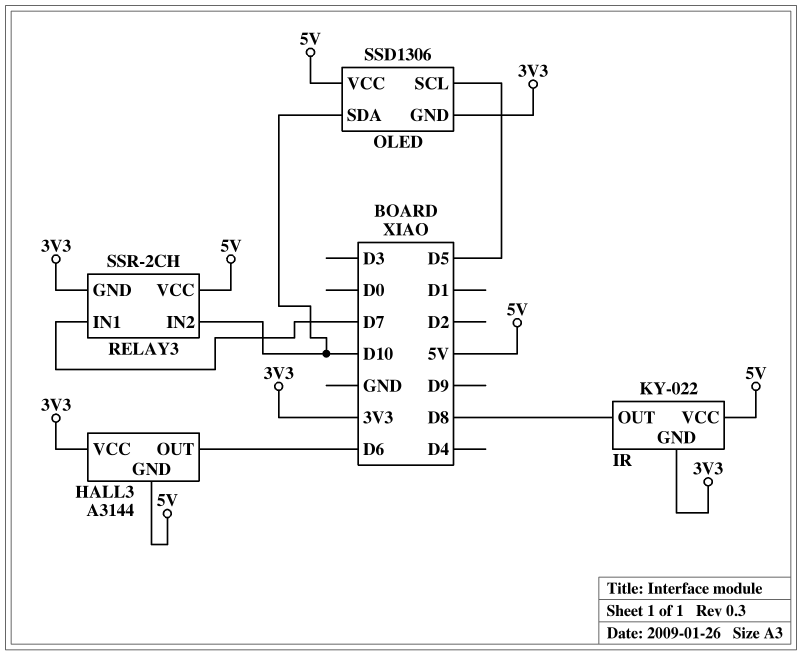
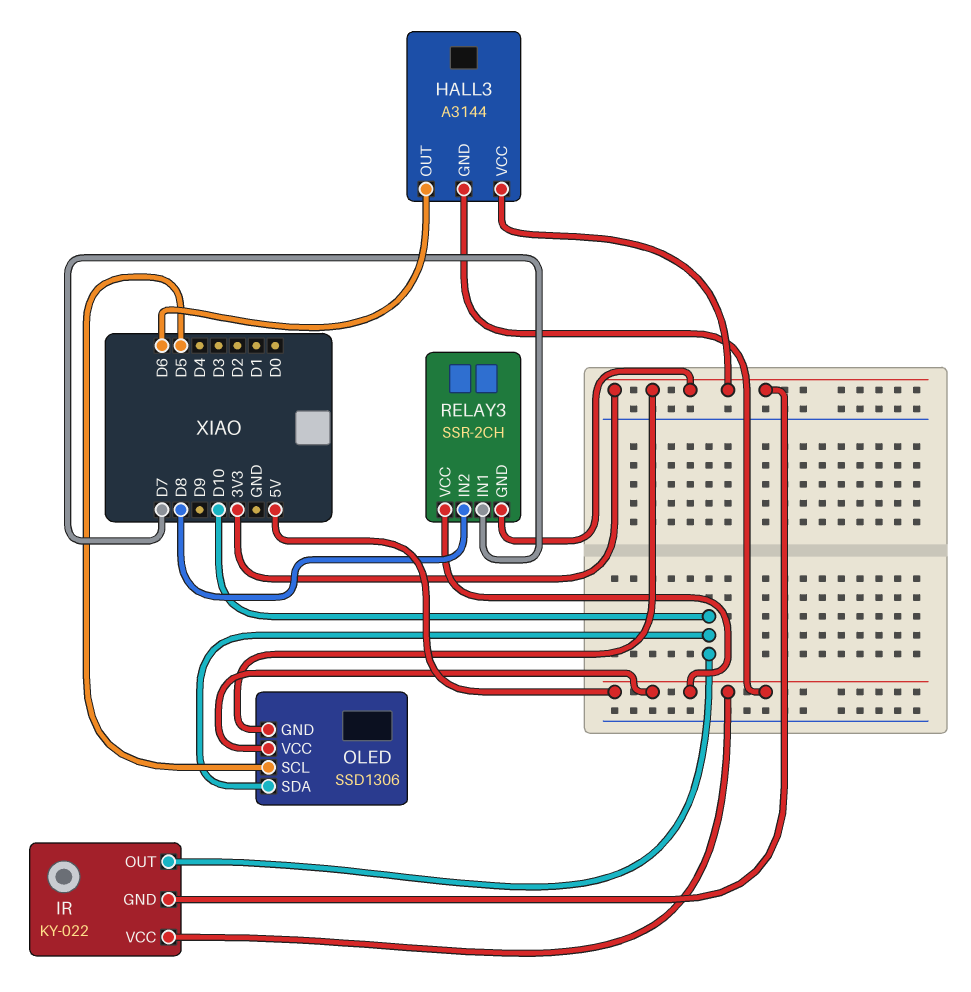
IR pin OUT: D8 -> D10
RELAY3 pin IN2: D10 -> D8

